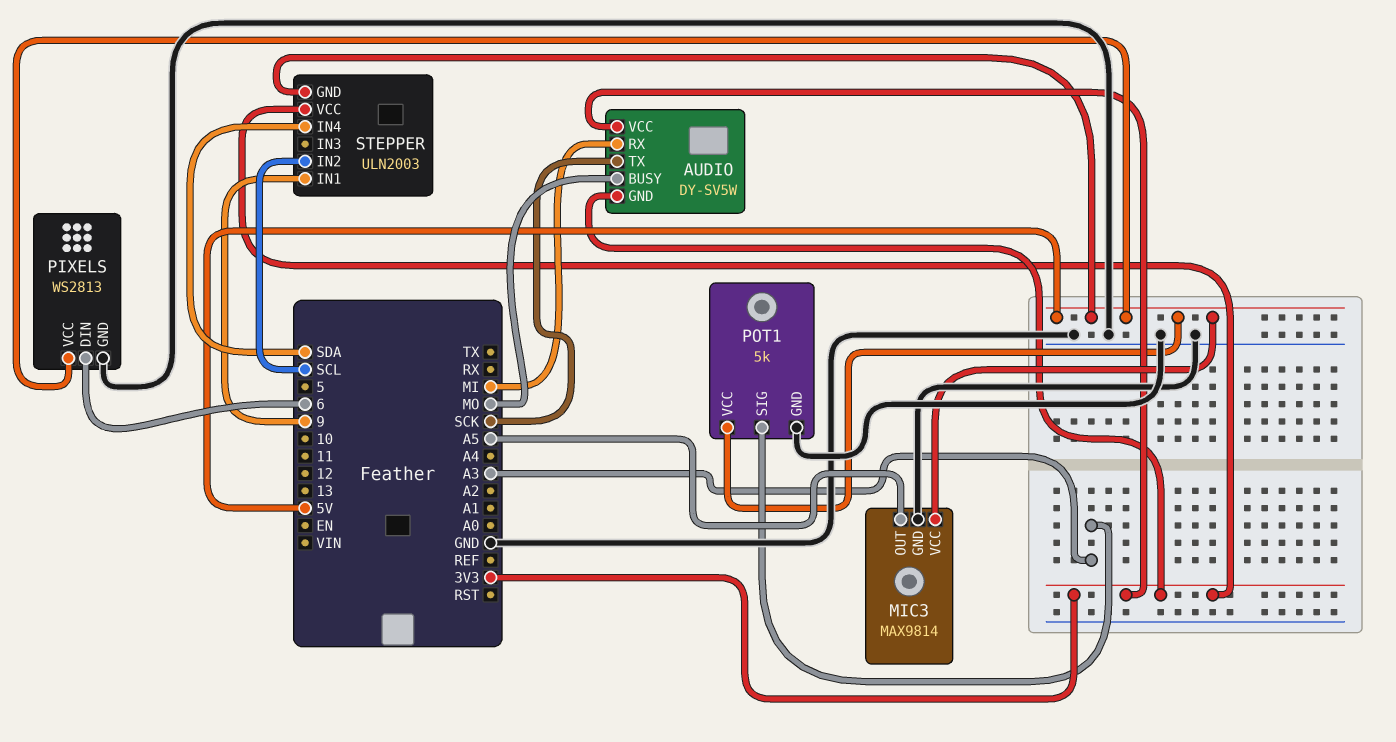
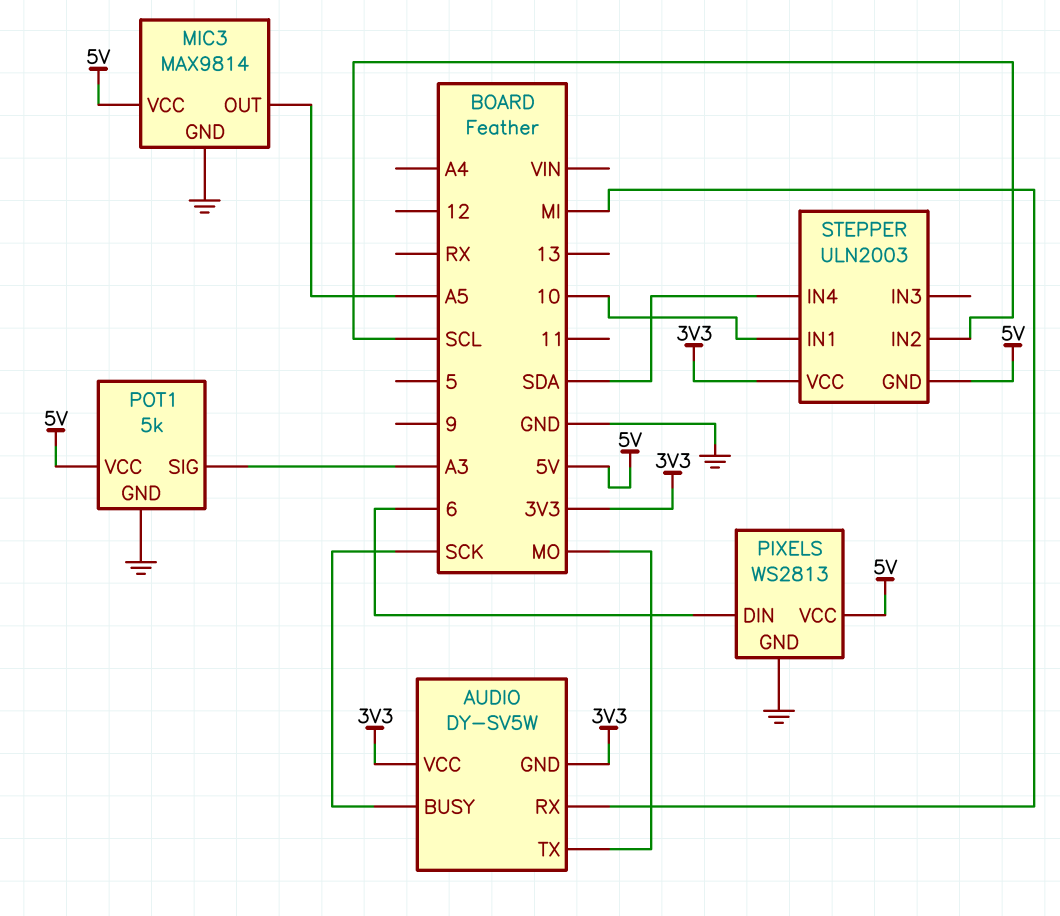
AUDIO pin BUSY: MO -> SCK
AUDIO pin TX: SCK -> MO
STEPPER pin IN1: 9 -> 10

